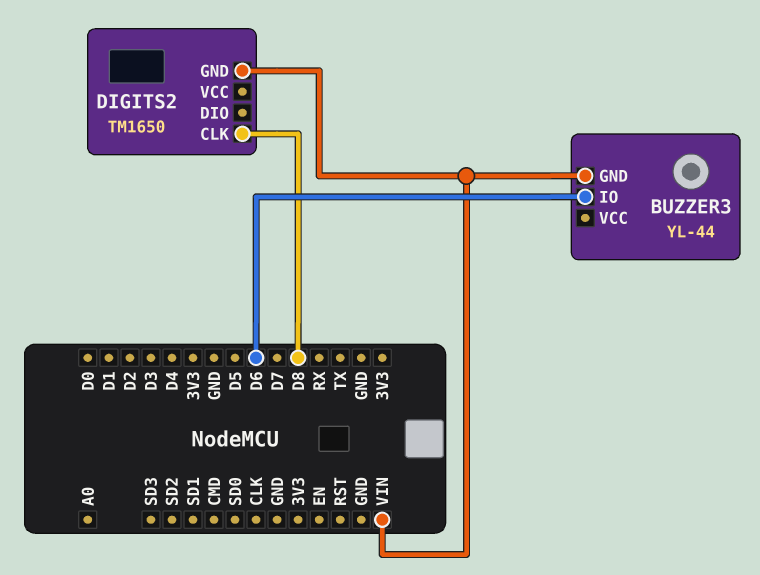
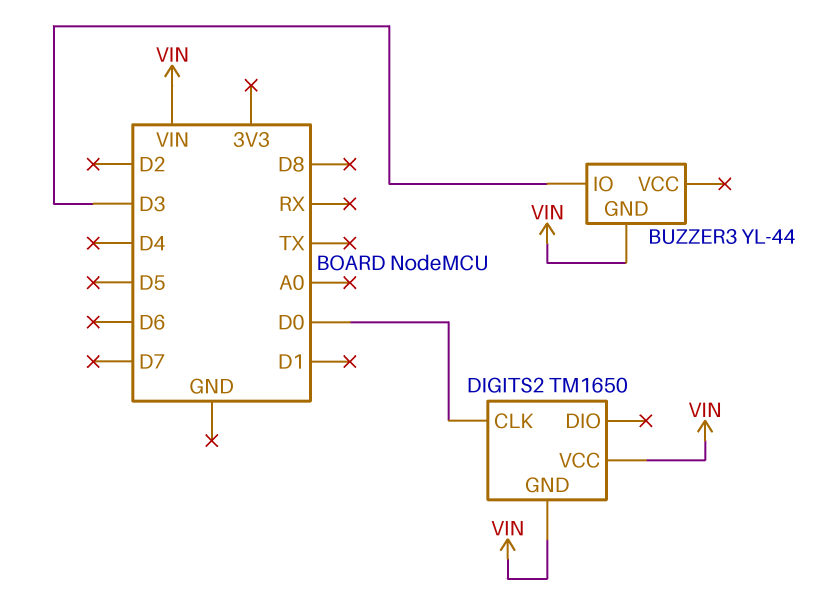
BUZZER3 pin IO: D6 -> D3
DIGITS2 pin CLK: D8 -> D0
DIGITS2 pin VCC: none -> VIN

